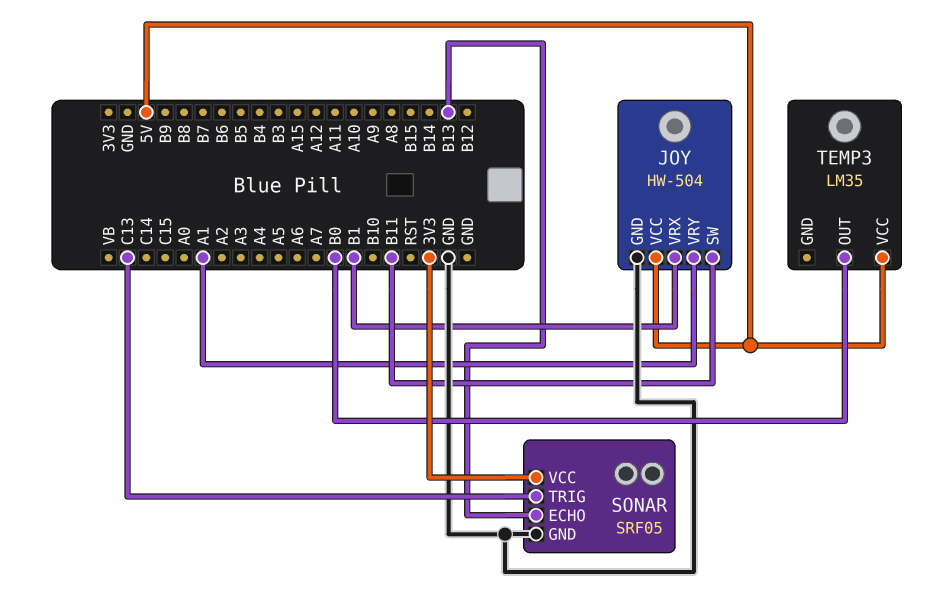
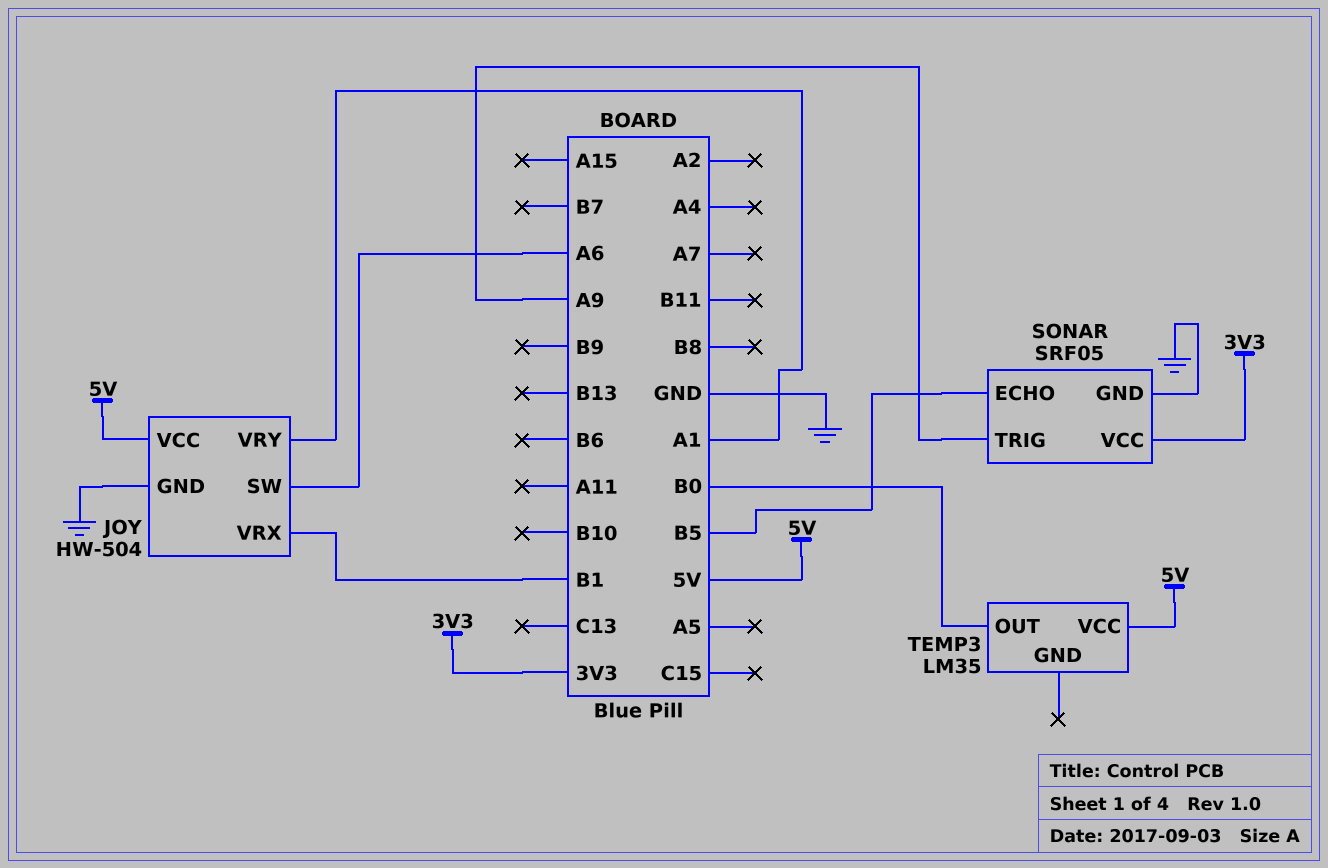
JOY pin SW: B11 -> A6
SONAR pin ECHO: B13 -> B5
SONAR pin TRIG: C13 -> A9

